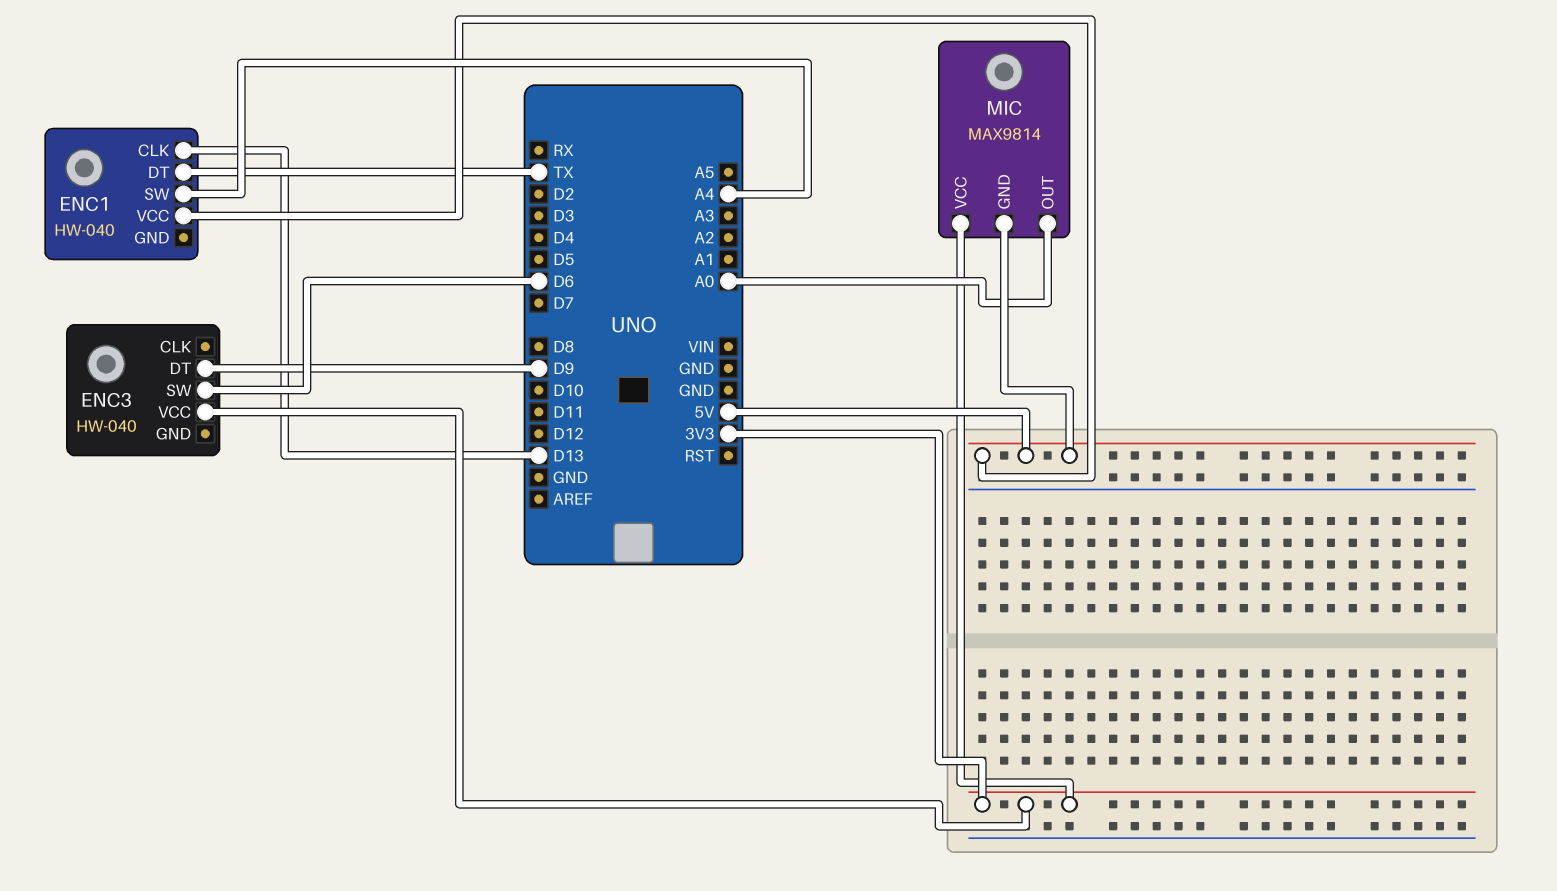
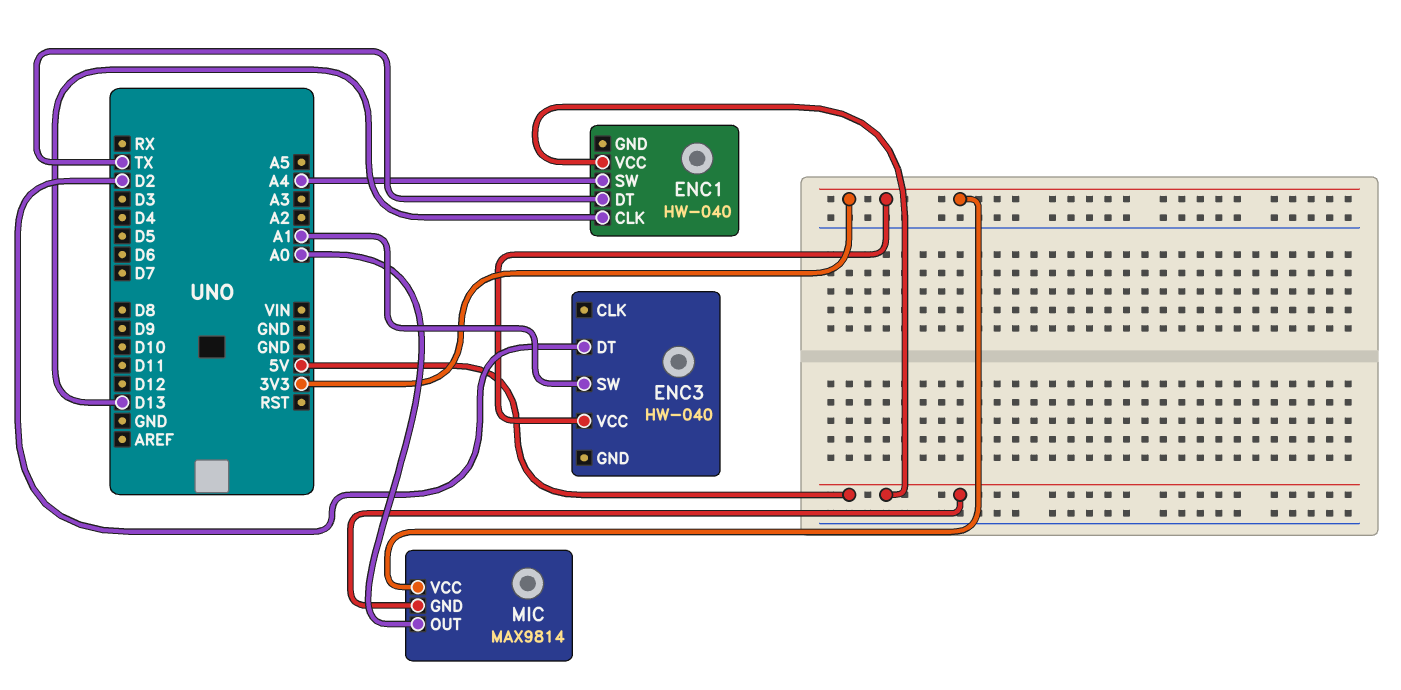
ENC3 pin DT: D9 -> D2
ENC3 pin SW: D6 -> A1

